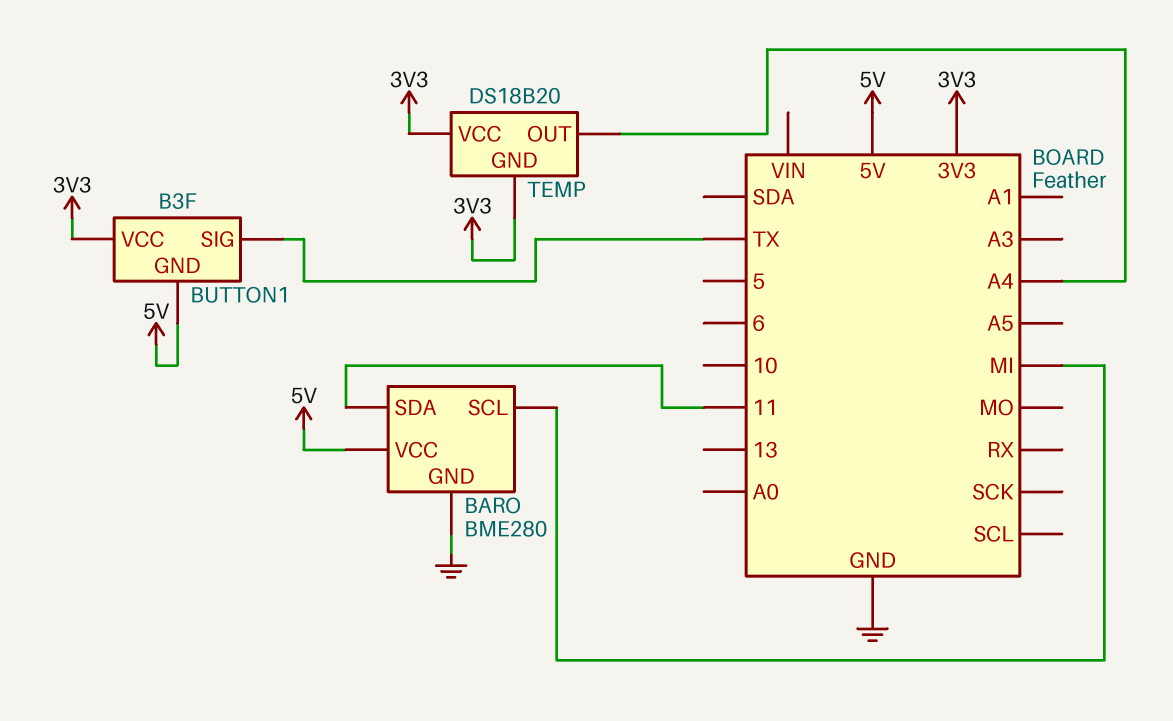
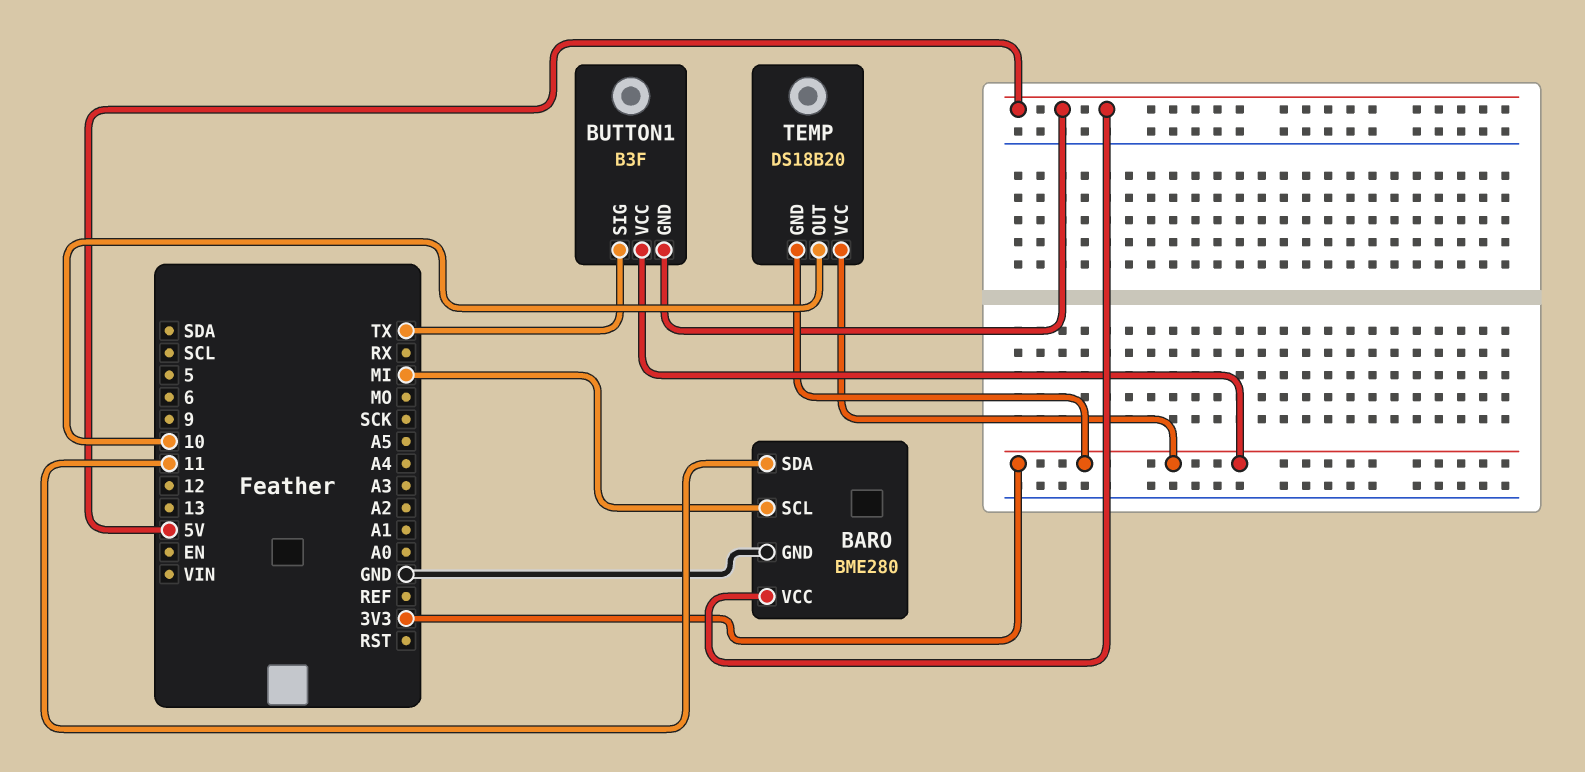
TEMP pin OUT: A4 -> 10

